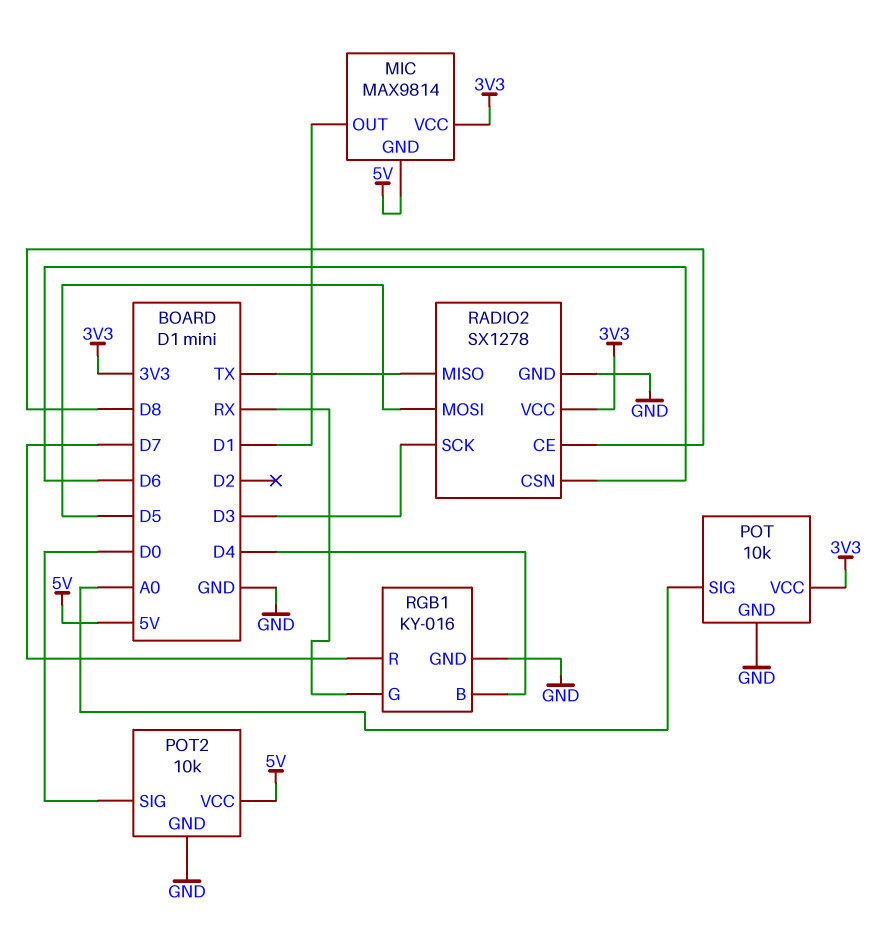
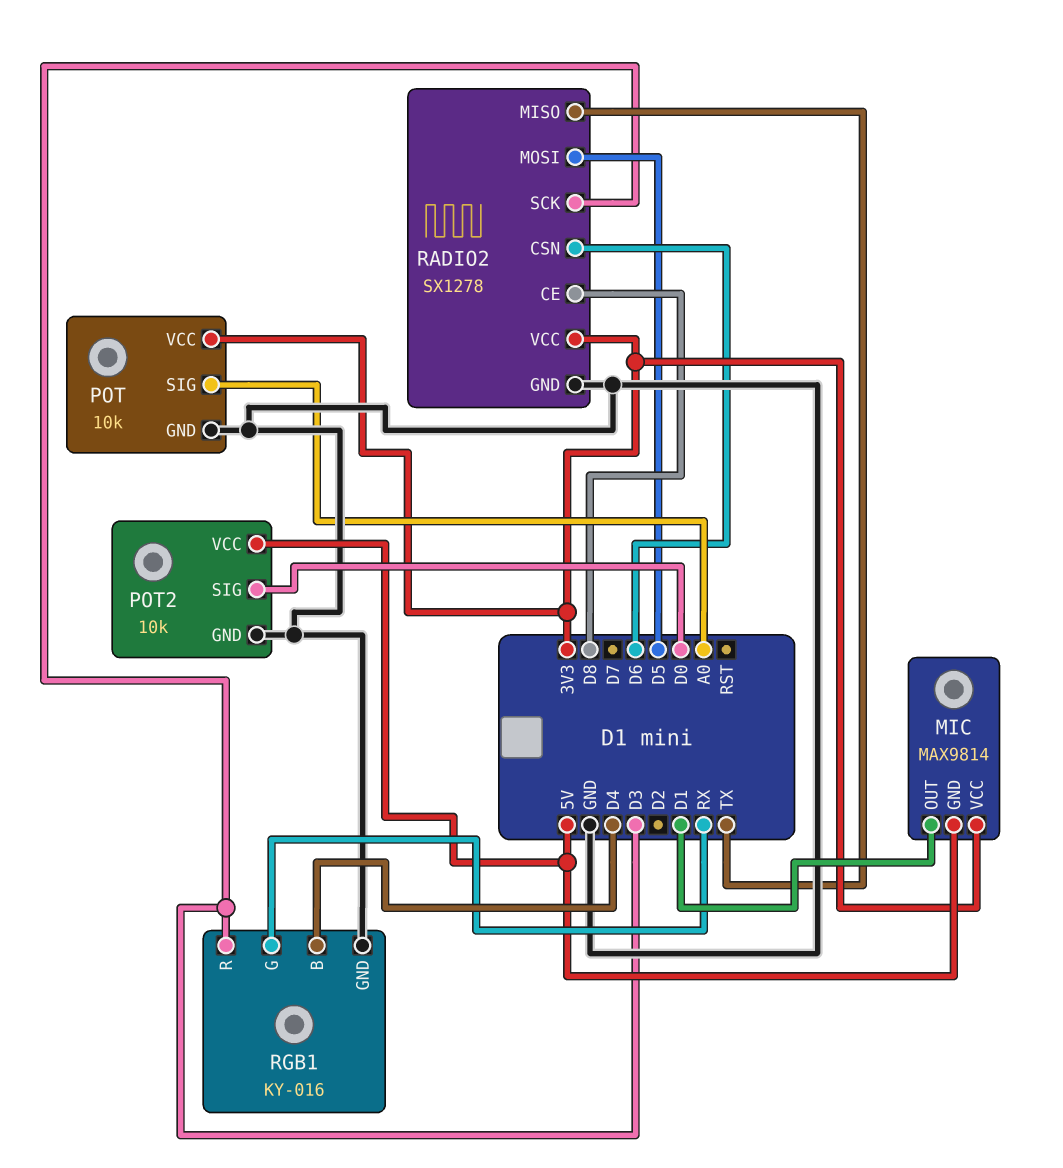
RGB1 pin R: D7 -> D3

